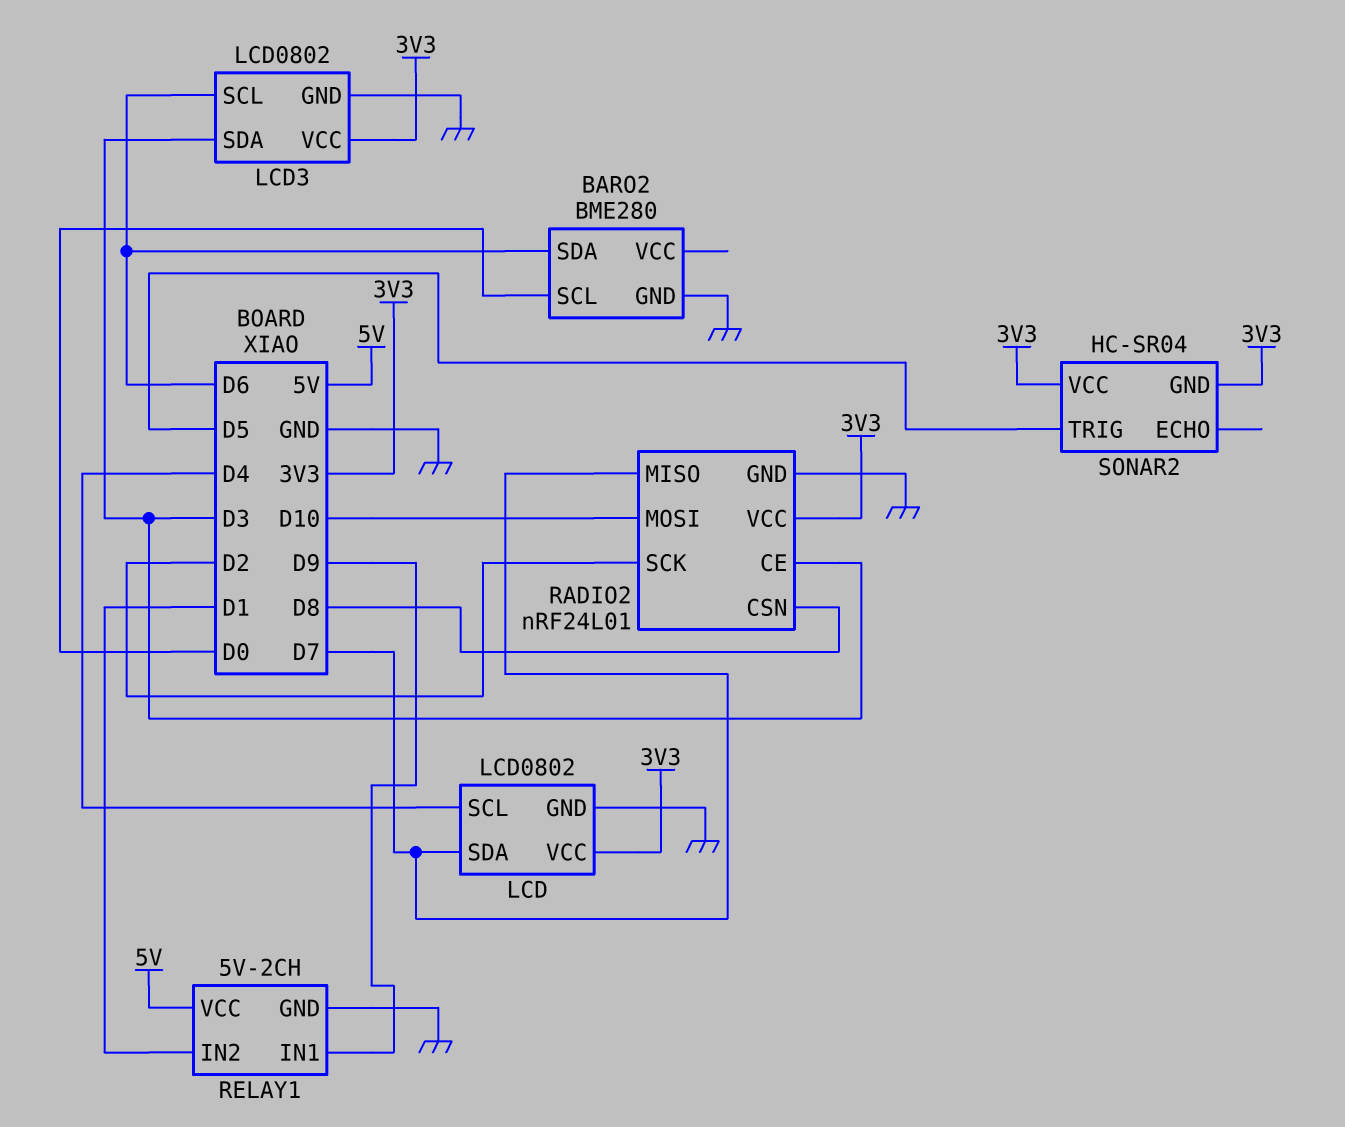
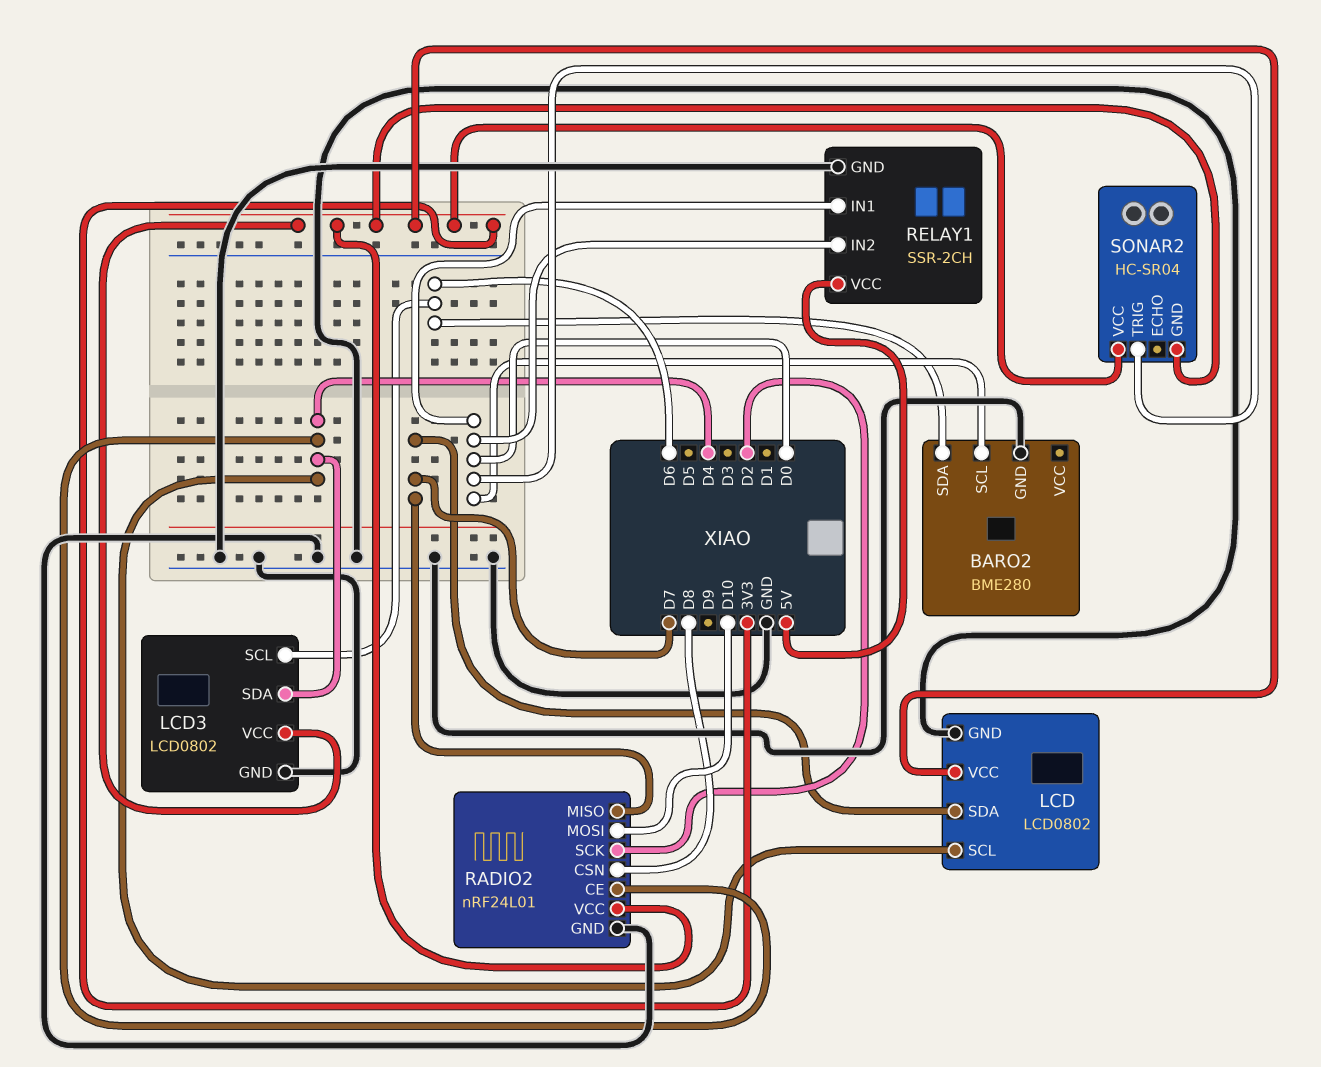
LCD3 pin SDA: D3 -> D4
RADIO2 pin CE: D3 -> D4
RELAY1: 5V-2CH -> SSR-2CH
RELAY1 pin IN1: D9 -> D0
RELAY1 pin IN2: D1 -> D0
SONAR2 pin TRIG: D5 -> D0

